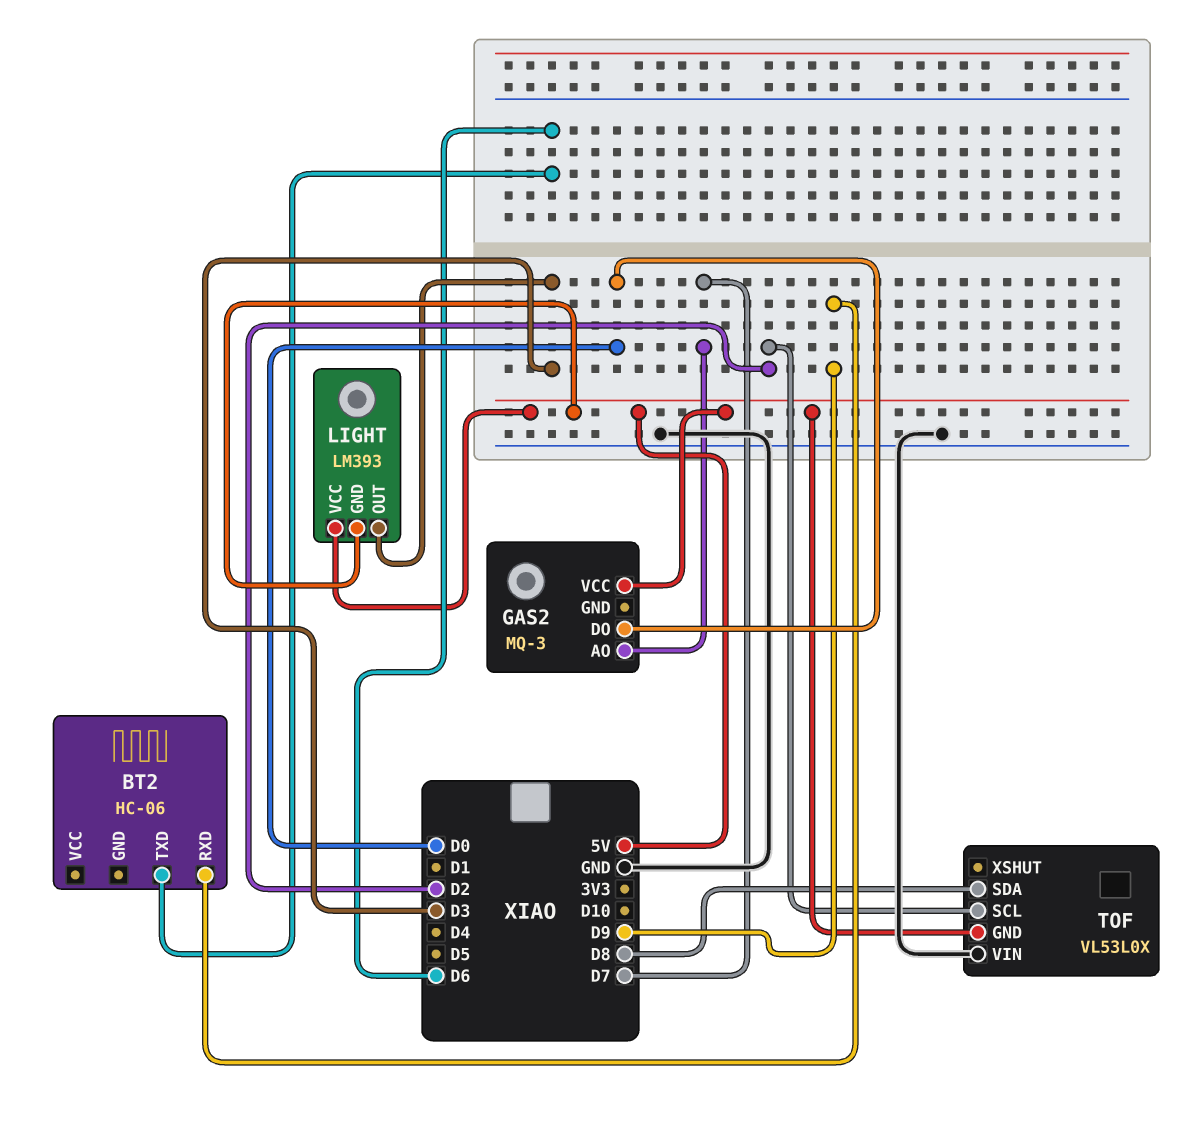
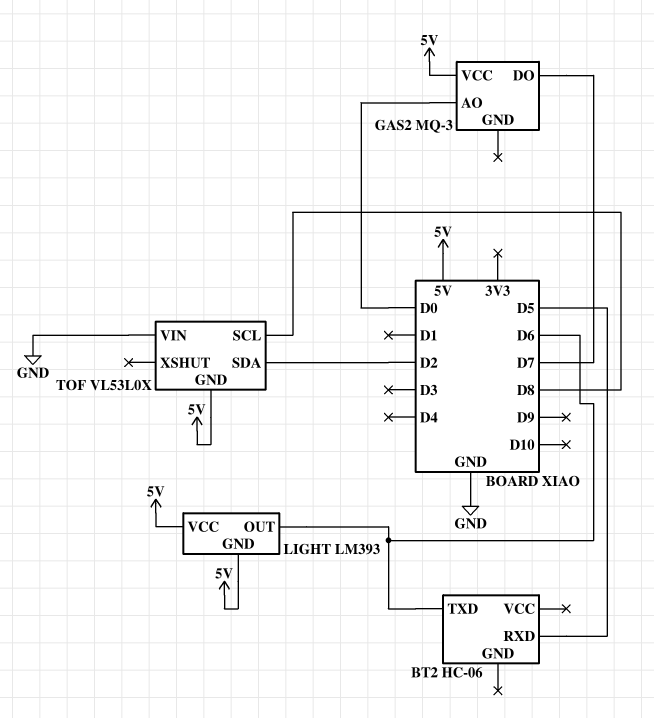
BT2 pin RXD: D9 -> D5
GAS2 pin AO: D7 -> D0
GAS2 pin DO: D0 -> D7
LIGHT pin OUT: D3 -> D6
TOF pin SCL: D2 -> D8
TOF pin SDA: D8 -> D2

